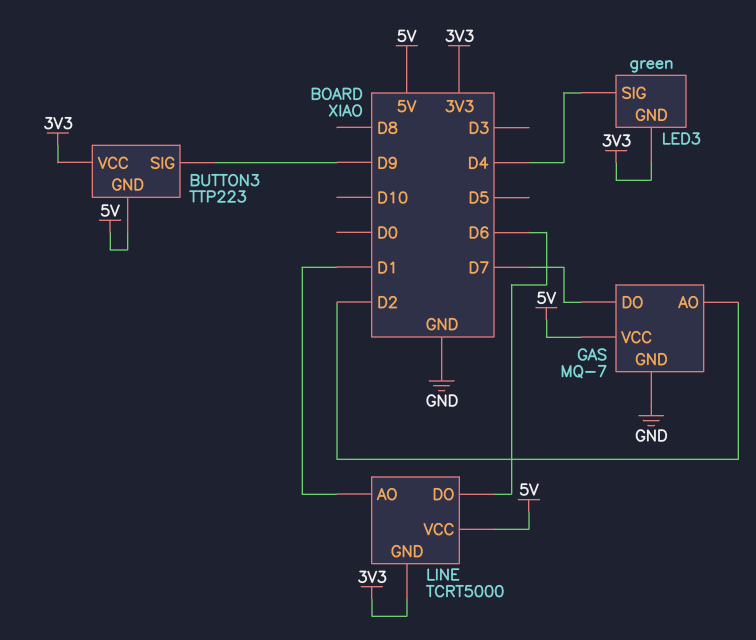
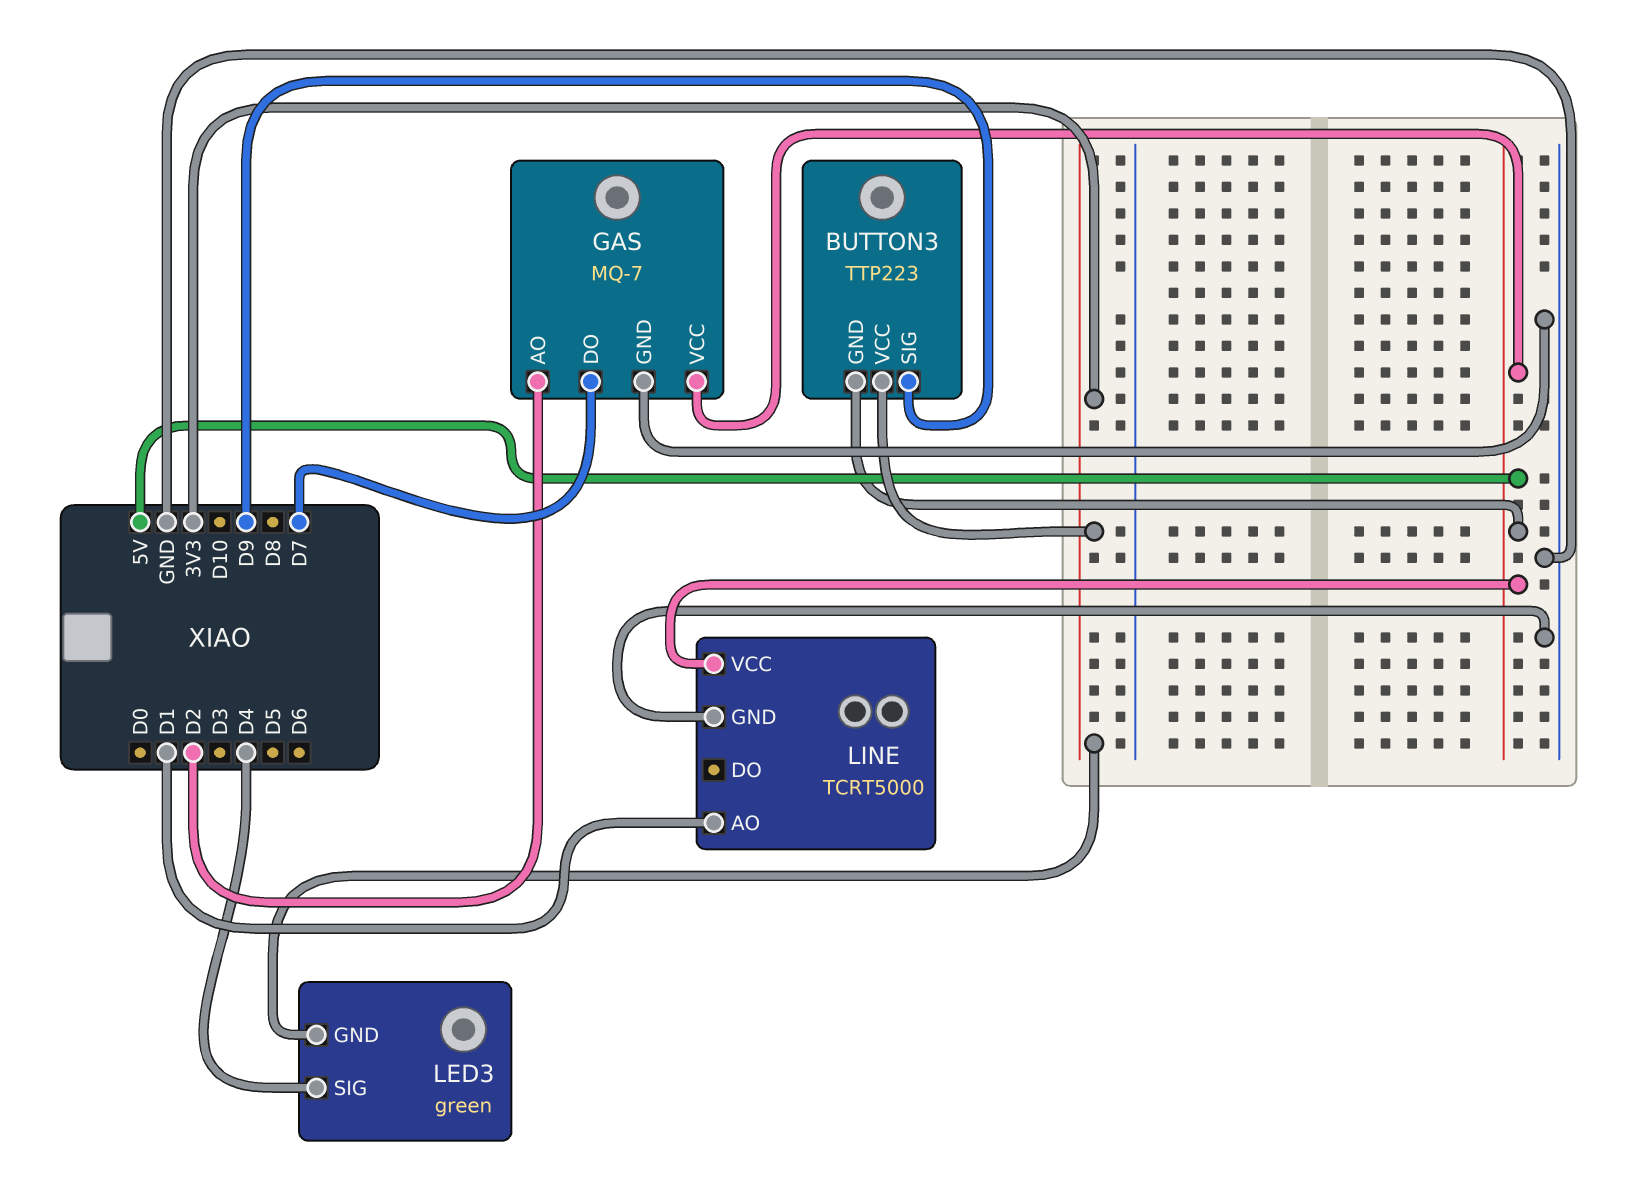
LINE pin DO: D6 -> none
LINE pin GND: 3V3 -> GND

